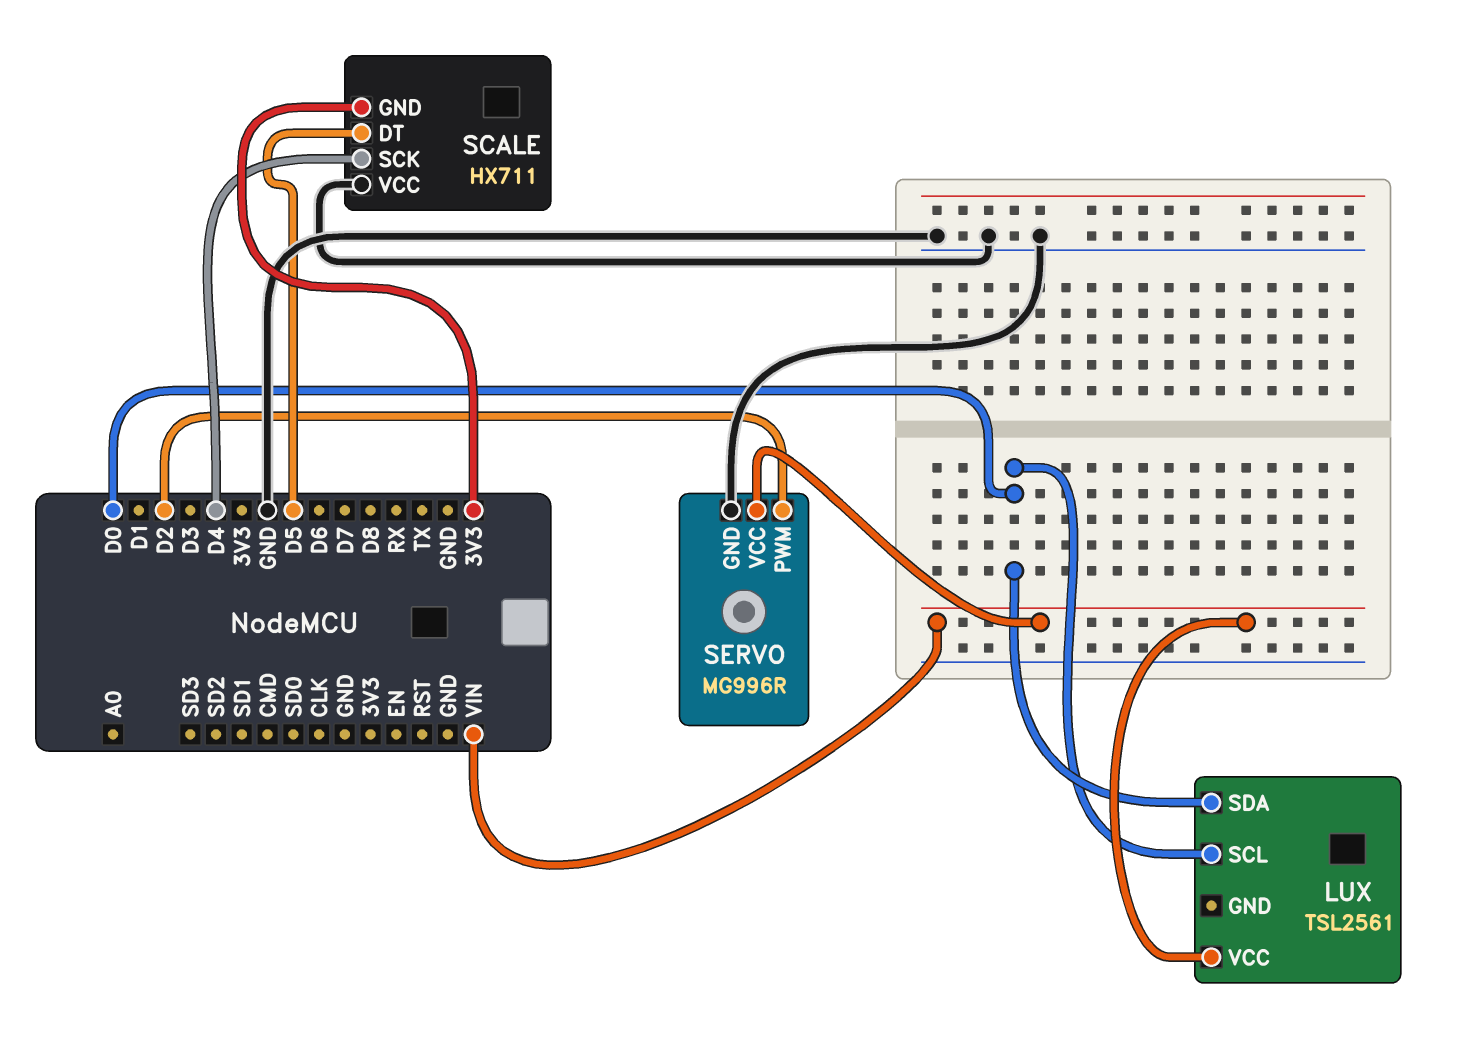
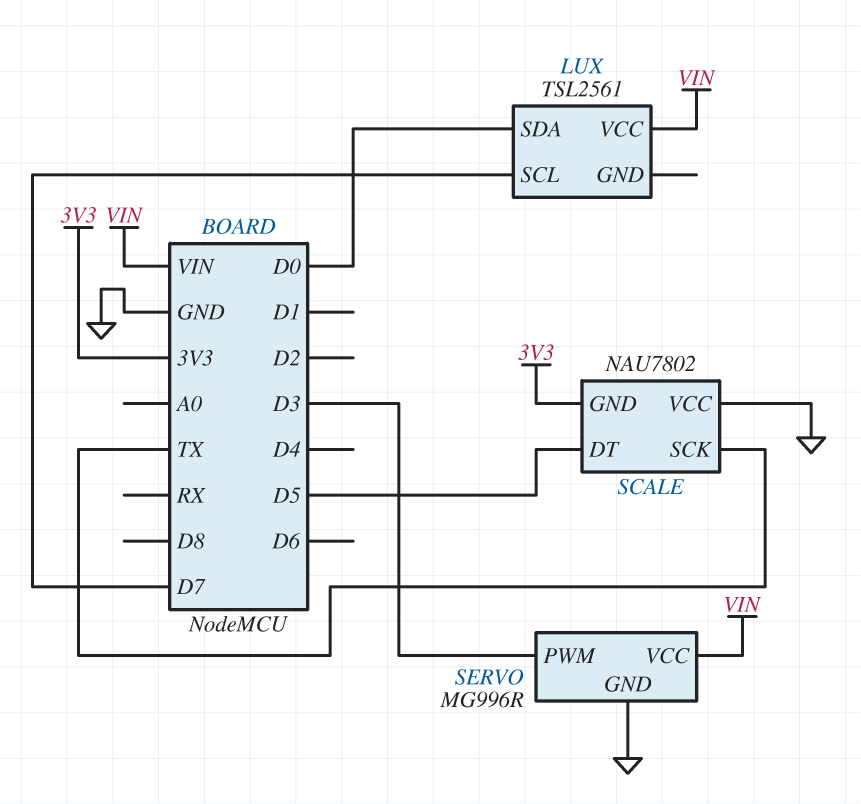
LUX pin SCL: D0 -> D7
SCALE: HX711 -> NAU7802
SCALE pin SCK: D4 -> TX
SERVO pin PWM: D2 -> D3

